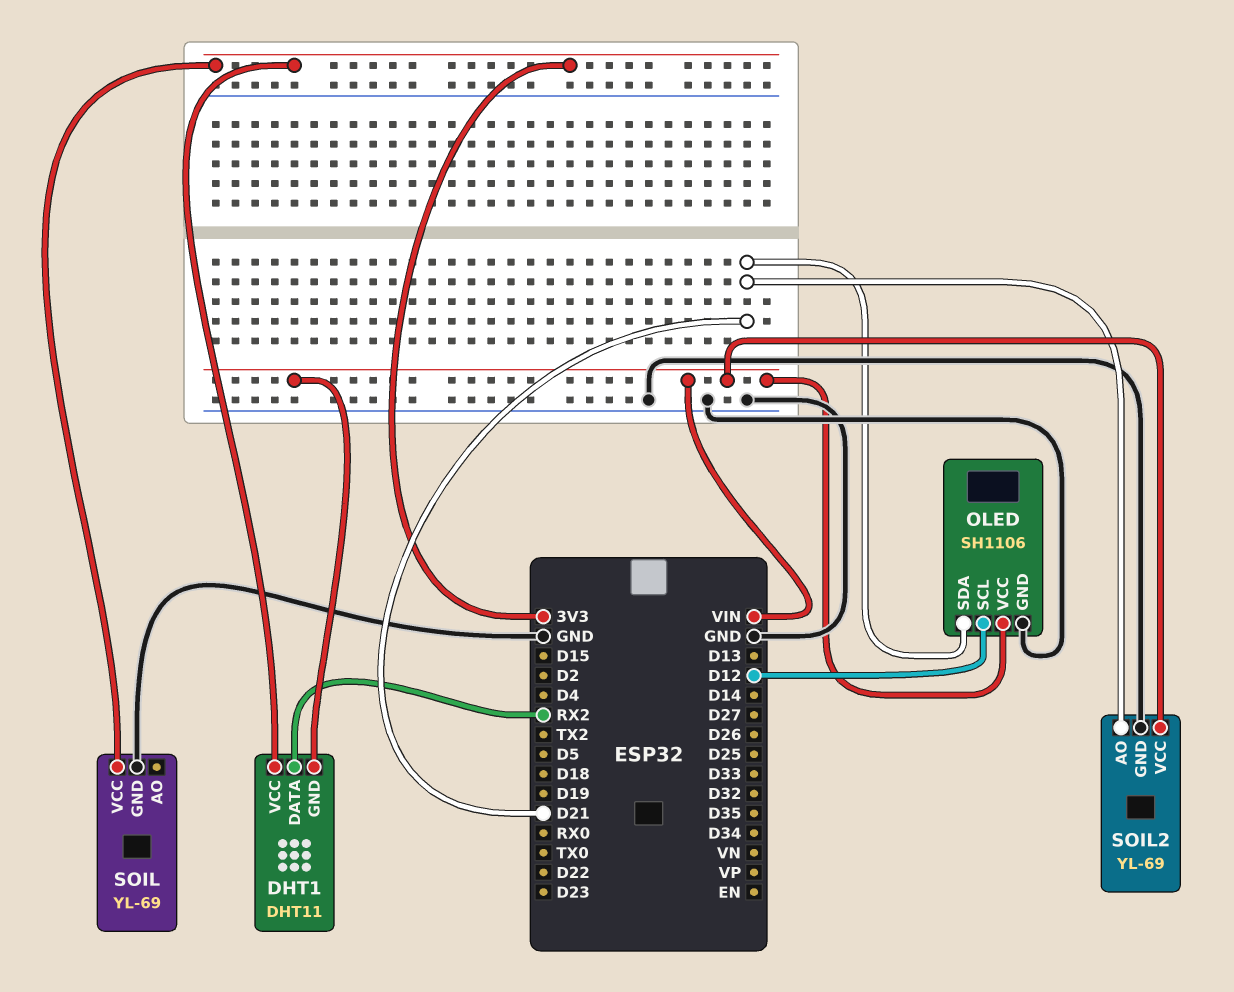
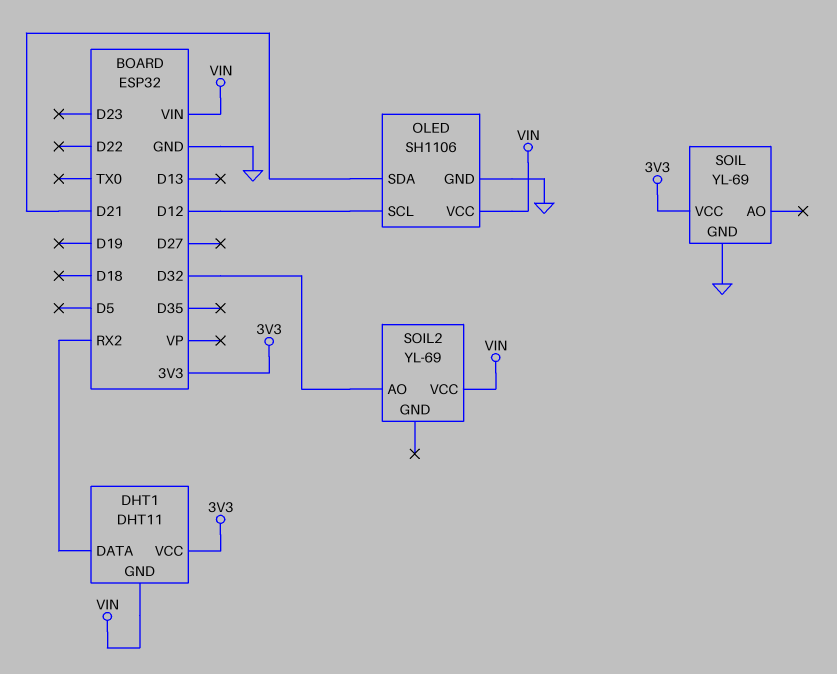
SOIL2 pin AO: D21 -> D32
SOIL2 pin GND: GND -> none

